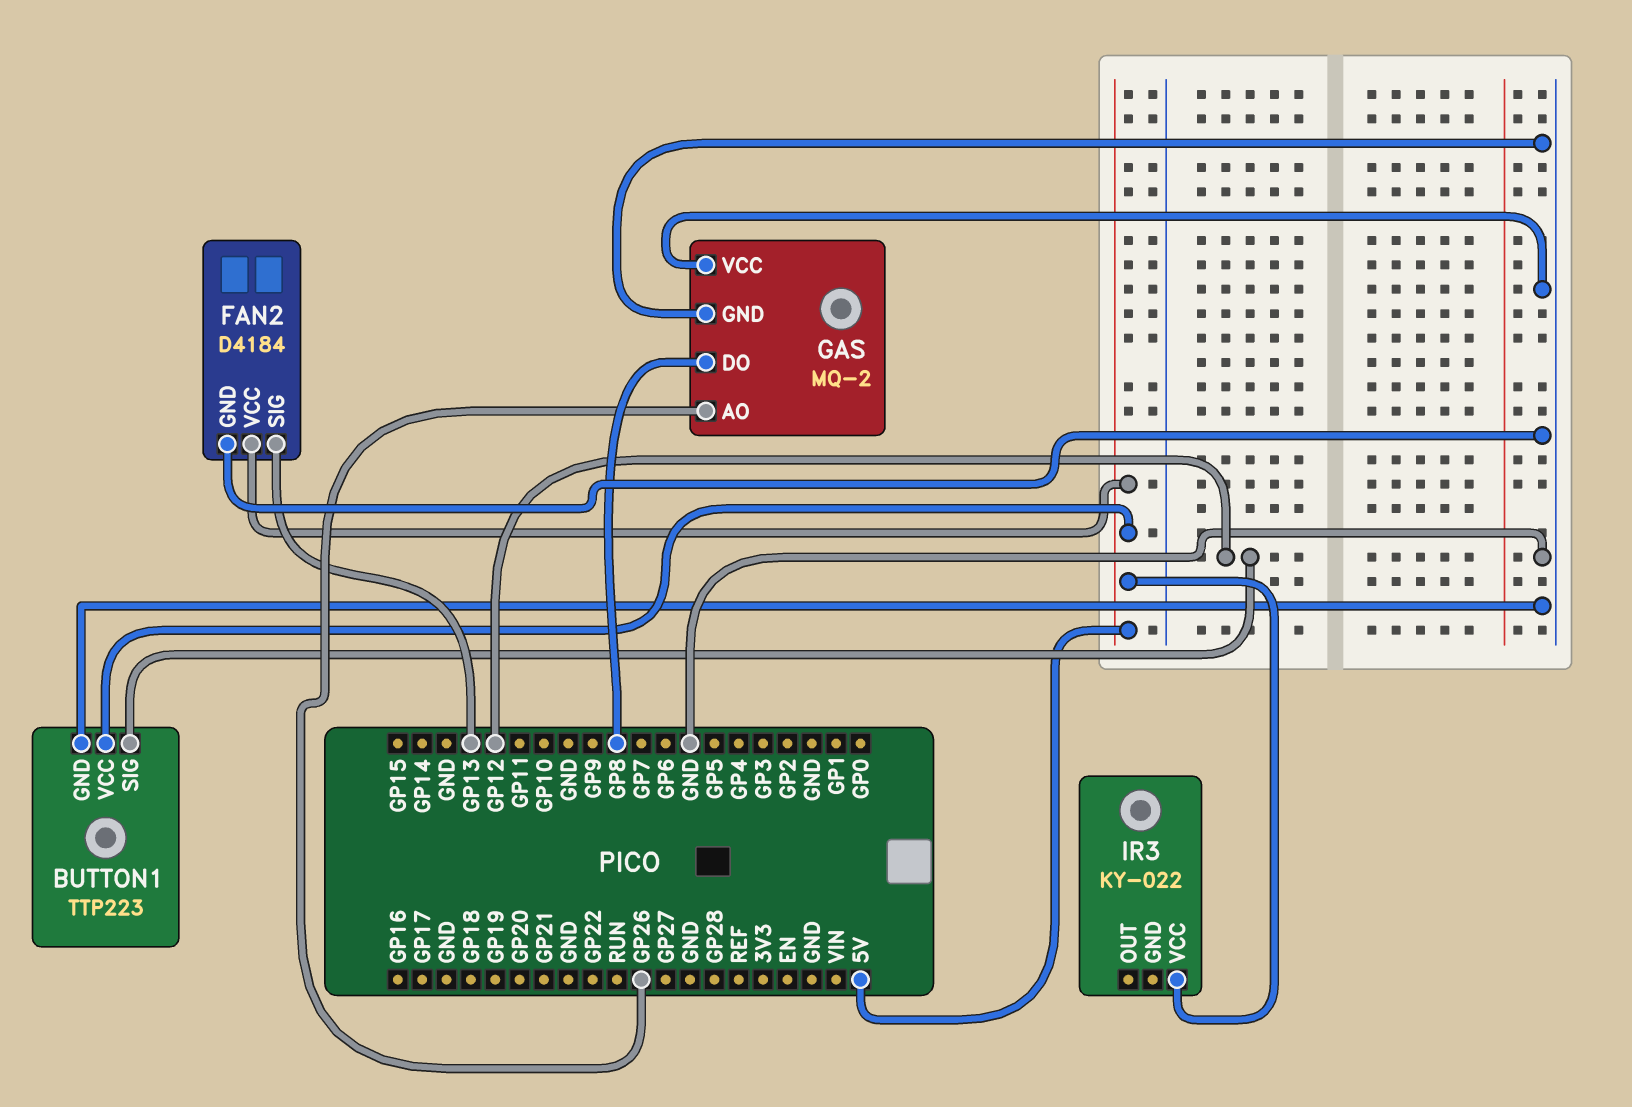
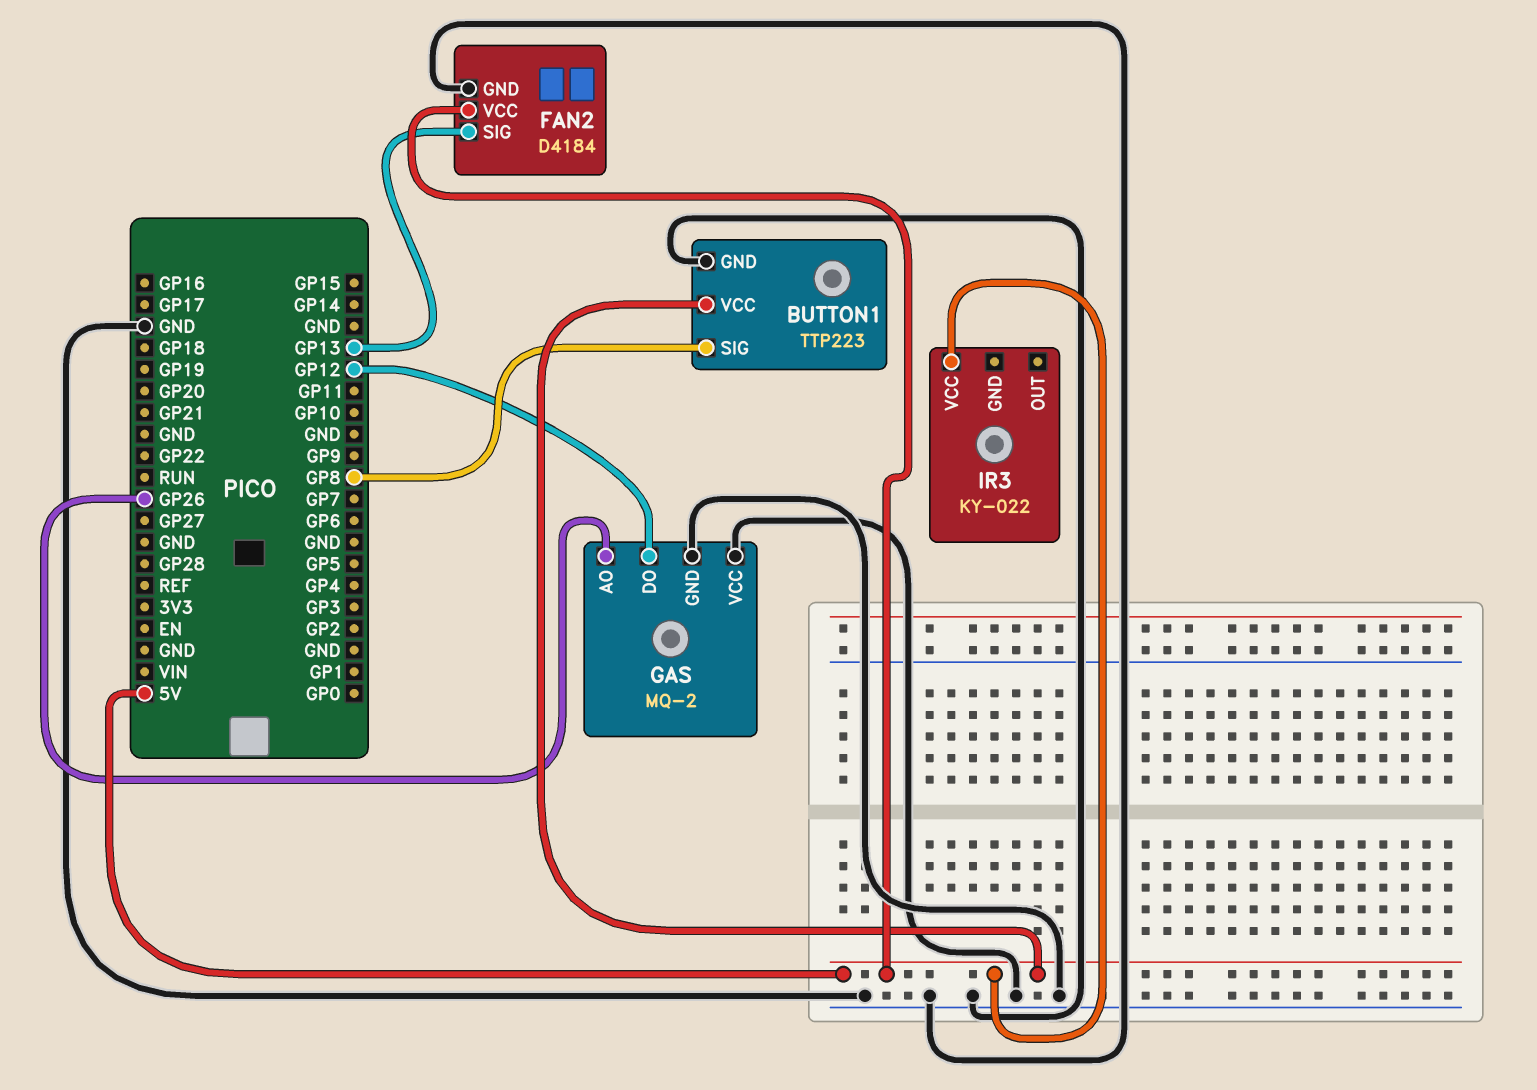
BUTTON1 pin SIG: GP12 -> GP8
GAS pin DO: GP8 -> GP12

